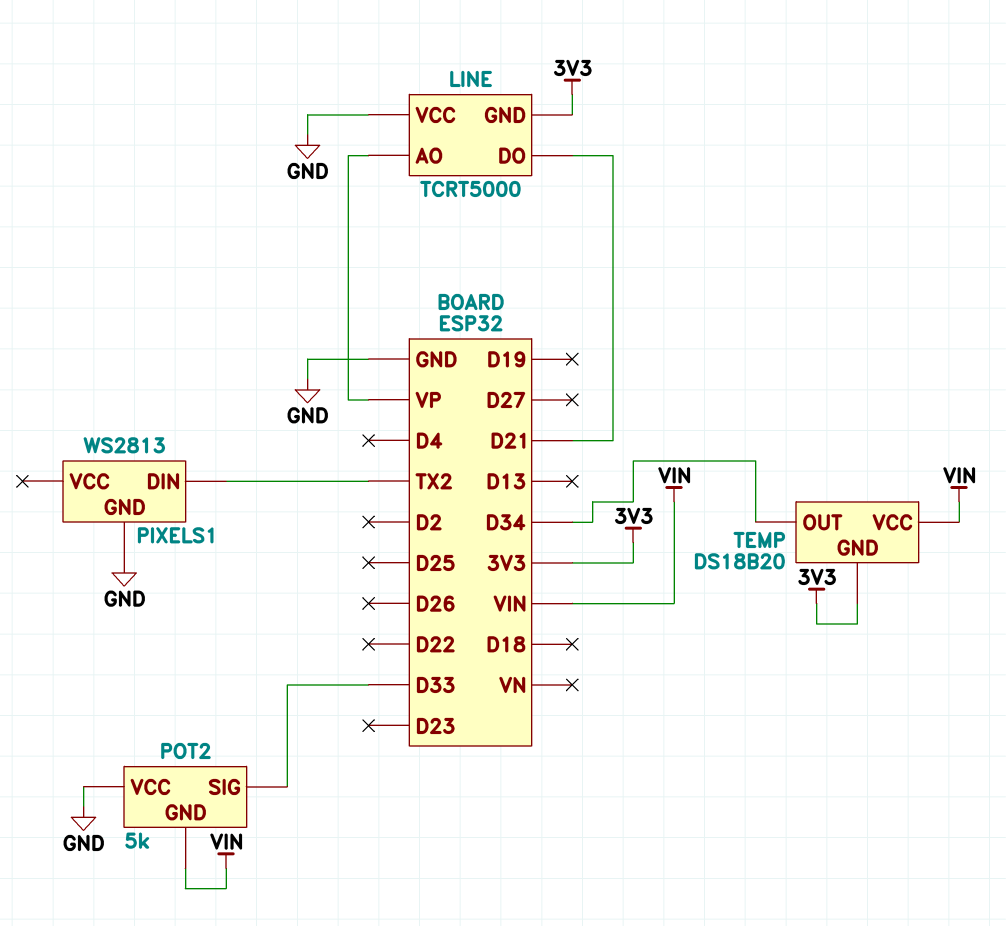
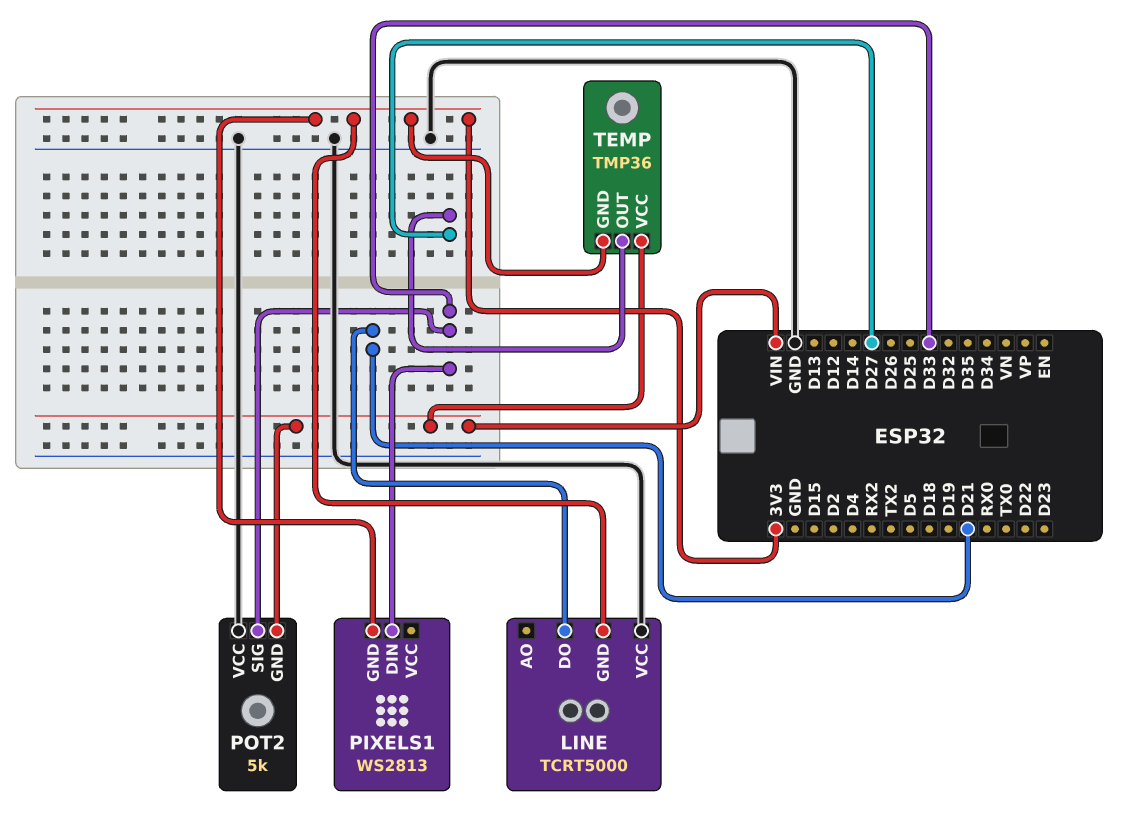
LINE pin AO: VP -> none
PIXELS1 pin DIN: TX2 -> D33
PIXELS1 pin GND: GND -> 3V3
TEMP: DS18B20 -> TMP36
TEMP pin OUT: D34 -> D27

